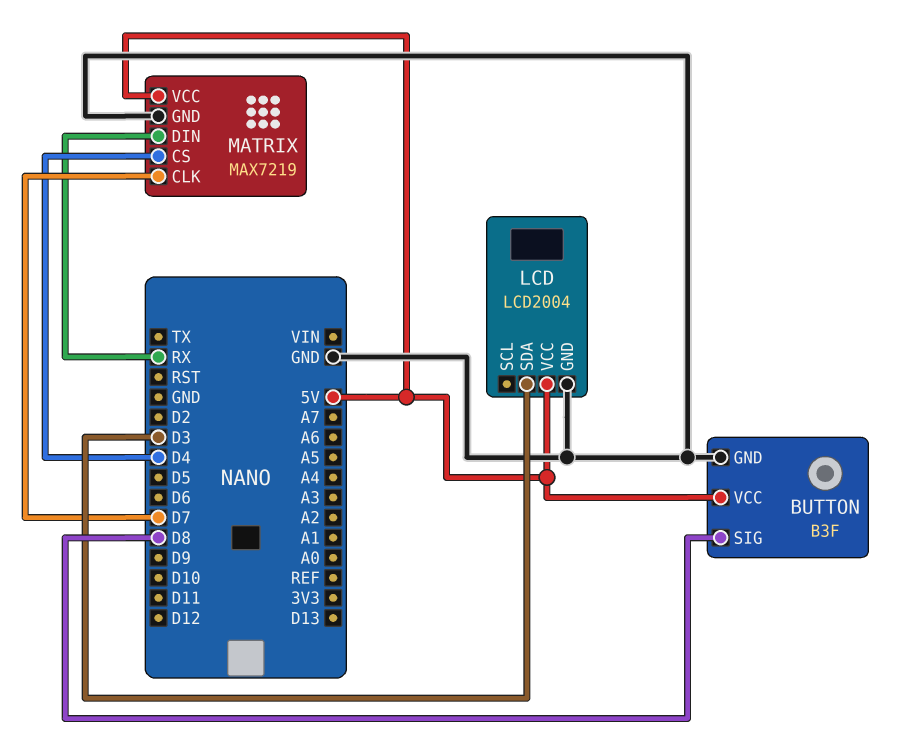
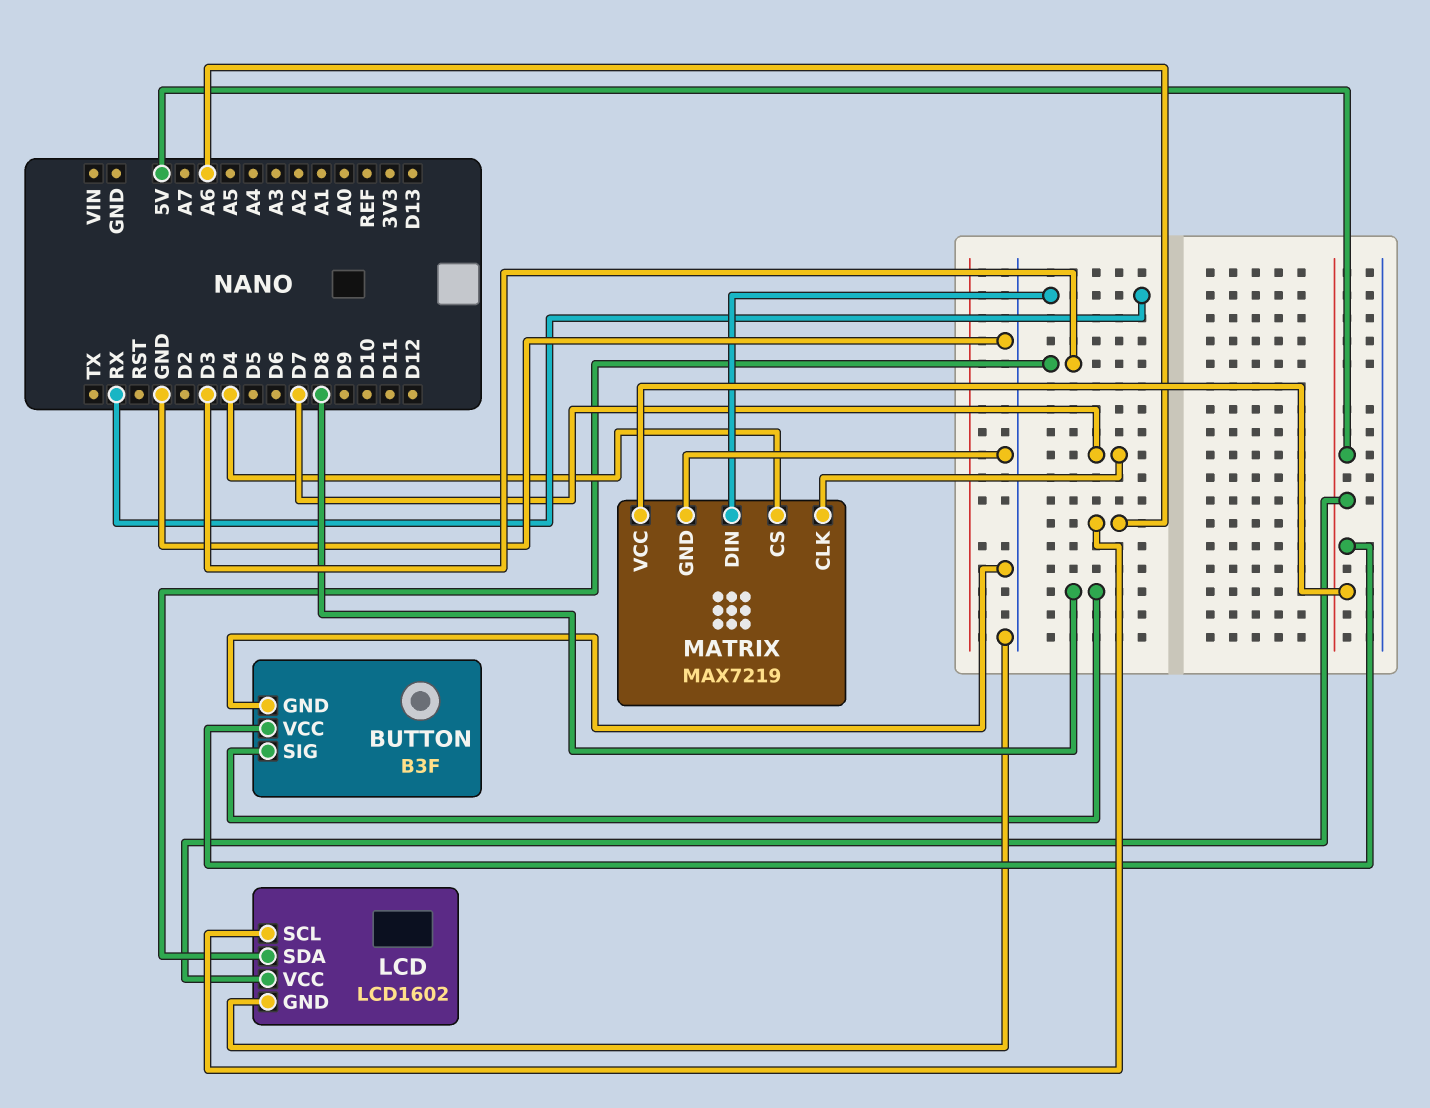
LCD: LCD2004 -> LCD1602
LCD pin SCL: none -> A6

